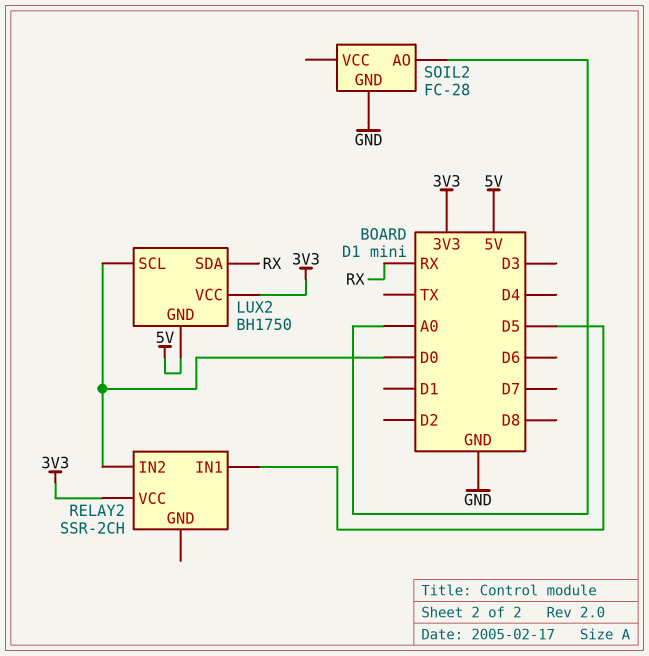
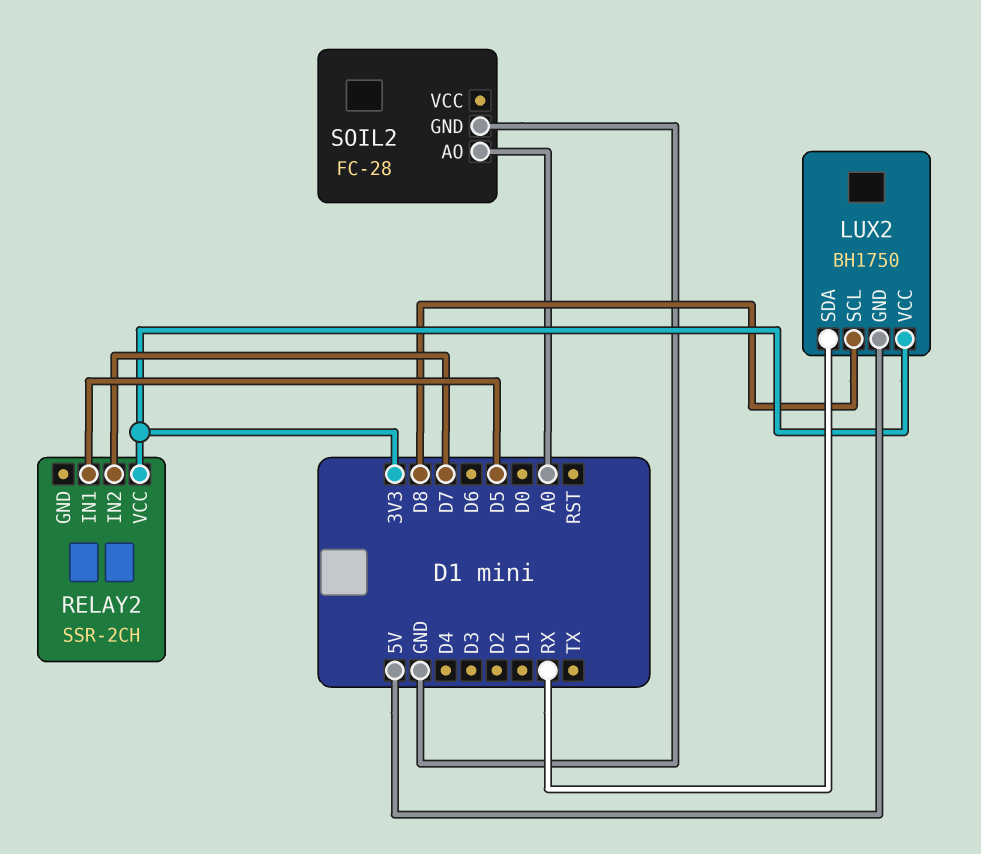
LUX2 pin SCL: D0 -> D8
RELAY2 pin IN2: D0 -> D7

